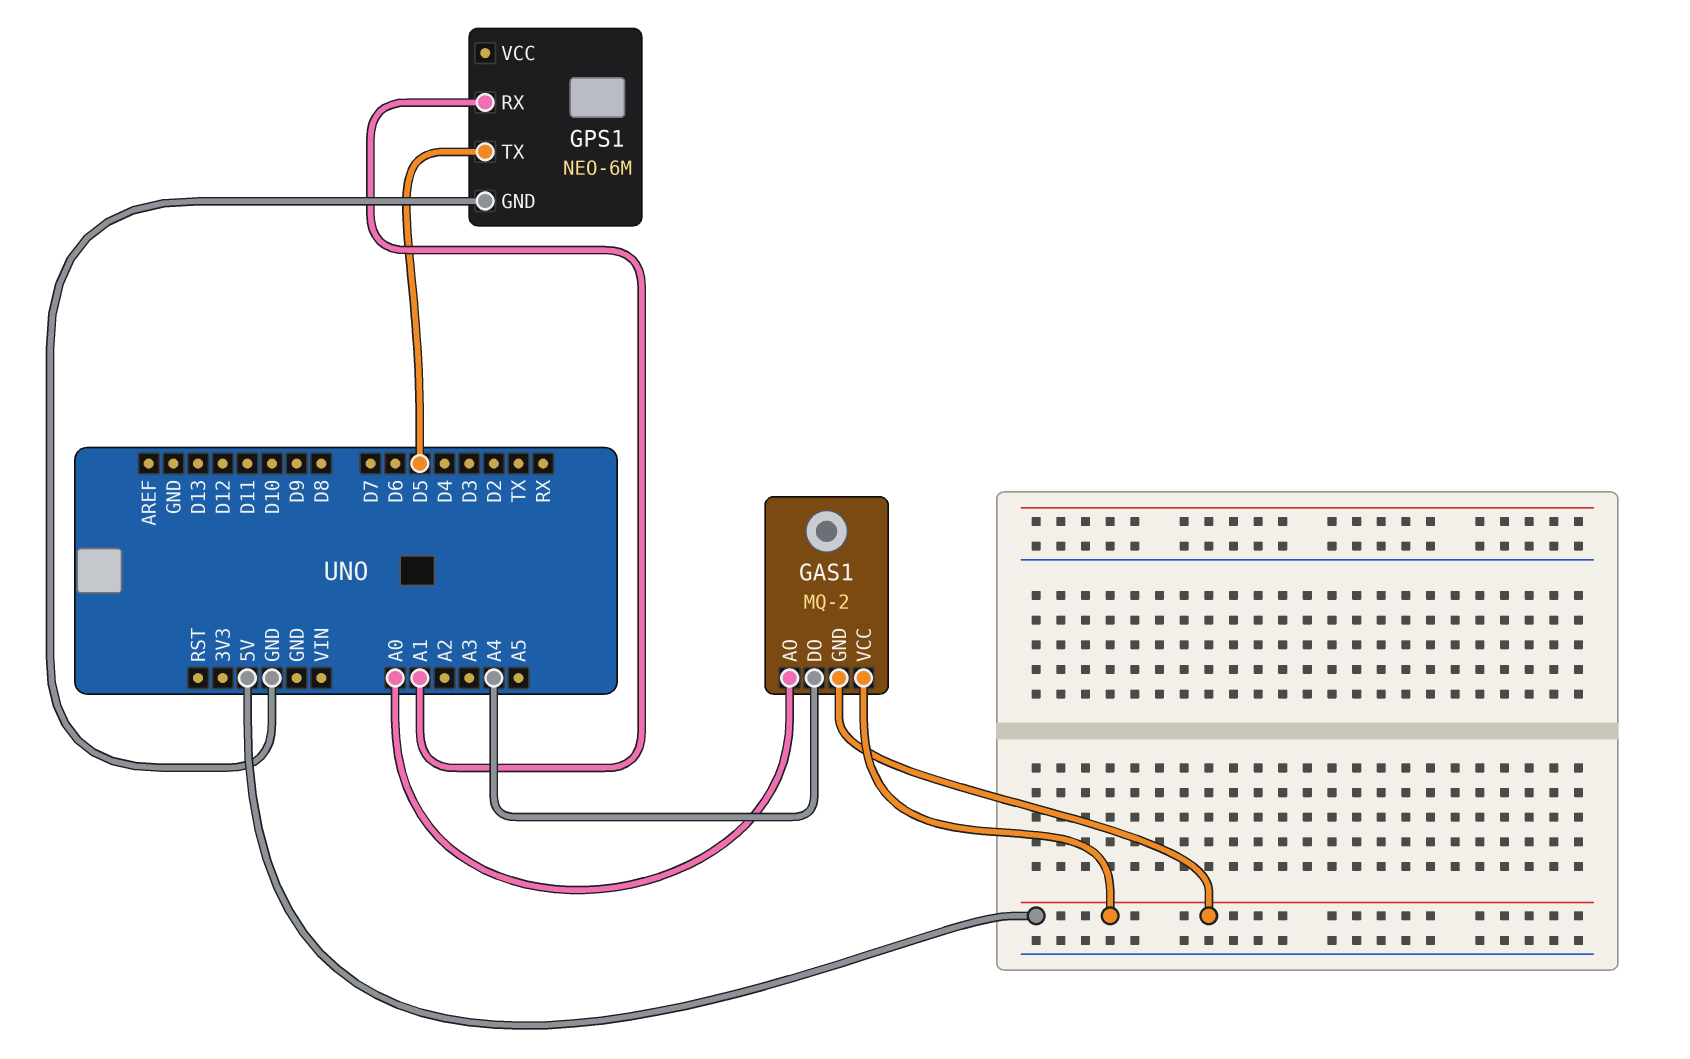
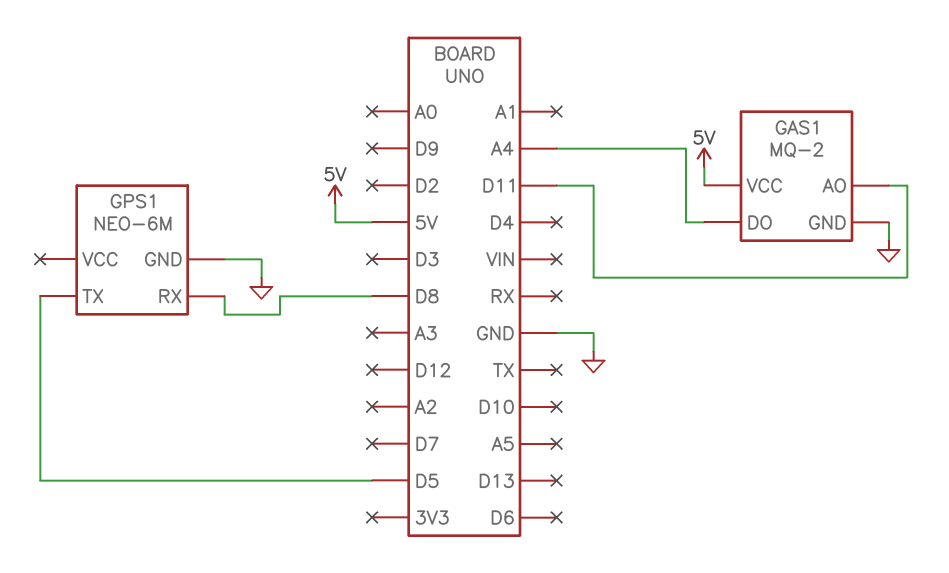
GAS1 pin AO: A0 -> D11
GAS1 pin GND: 5V -> GND
GPS1 pin RX: A1 -> D8

